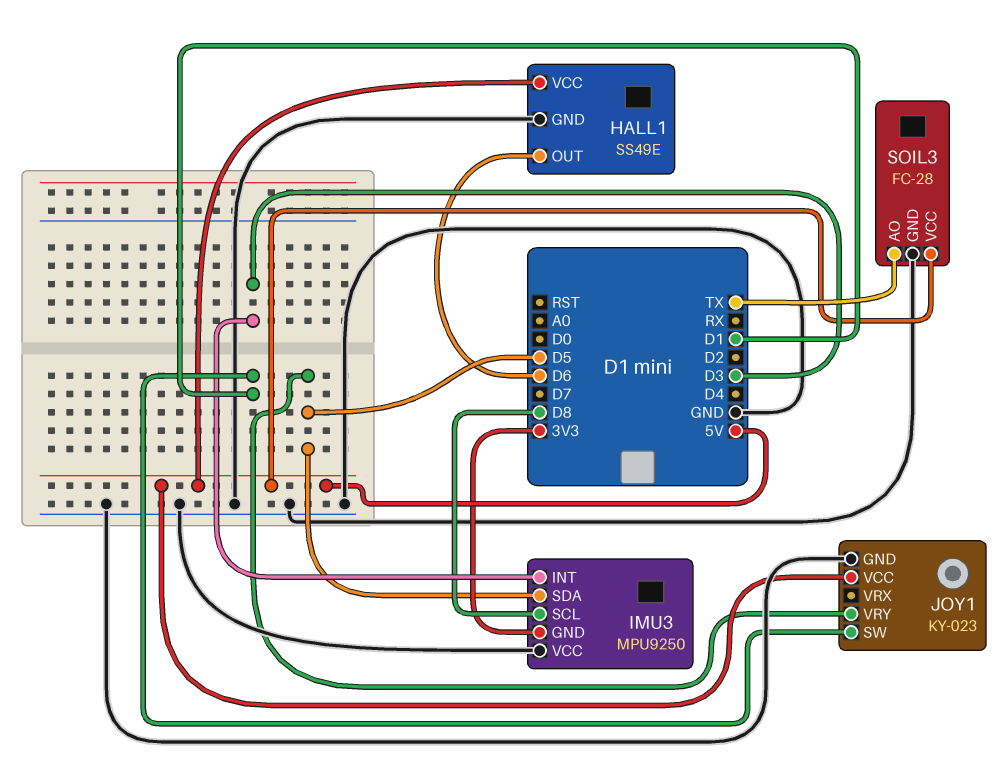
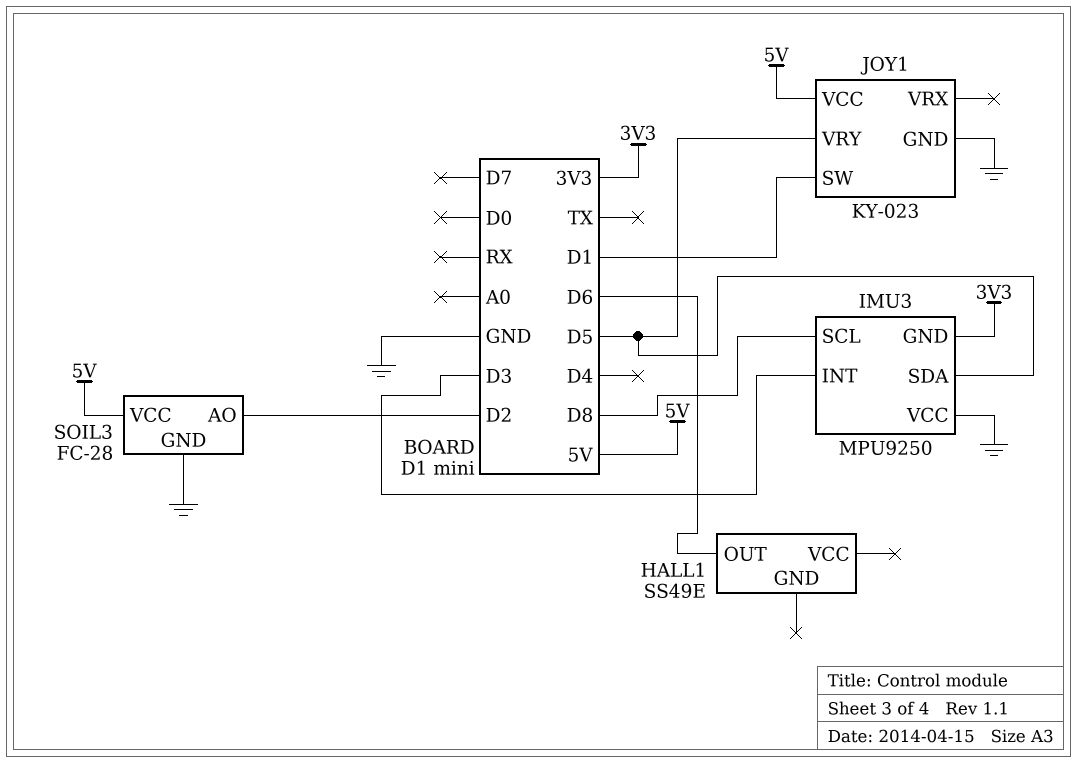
HALL1 pin GND: GND -> none
HALL1 pin VCC: 5V -> none
SOIL3 pin AO: TX -> D2

